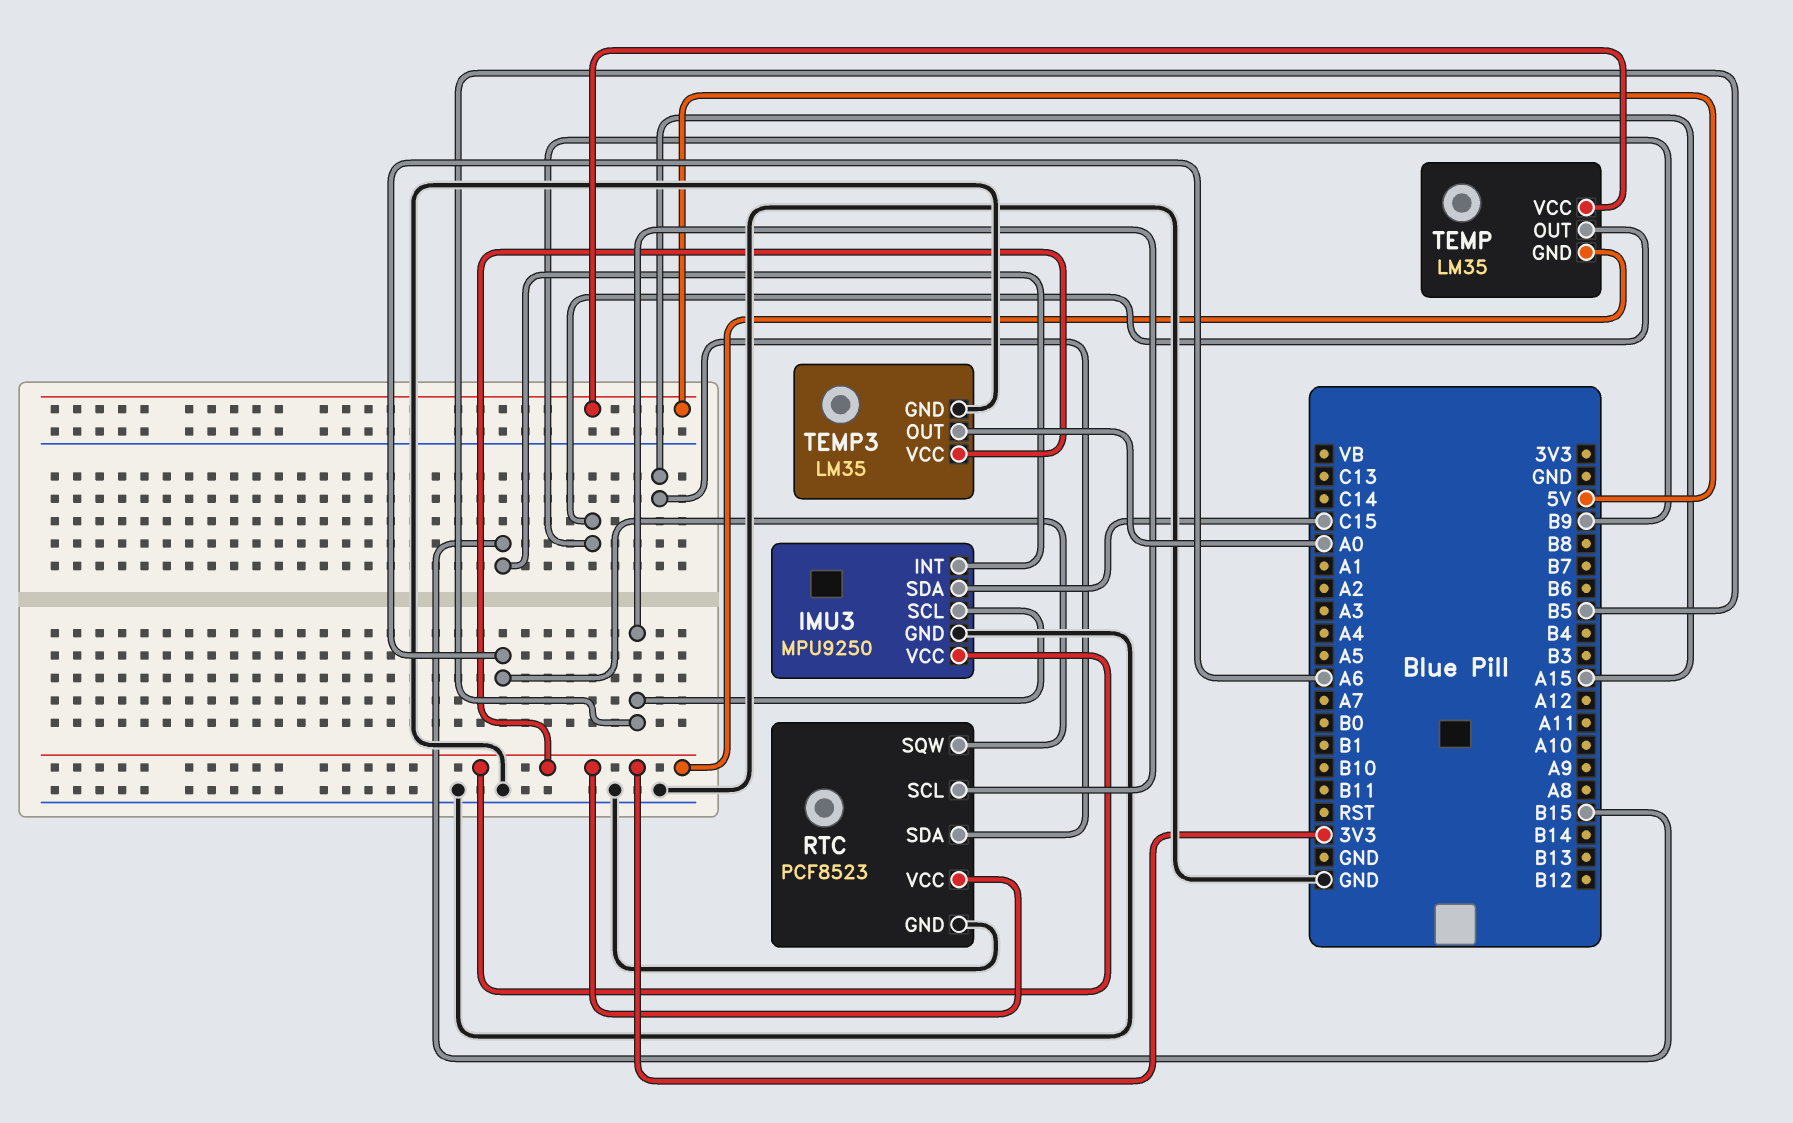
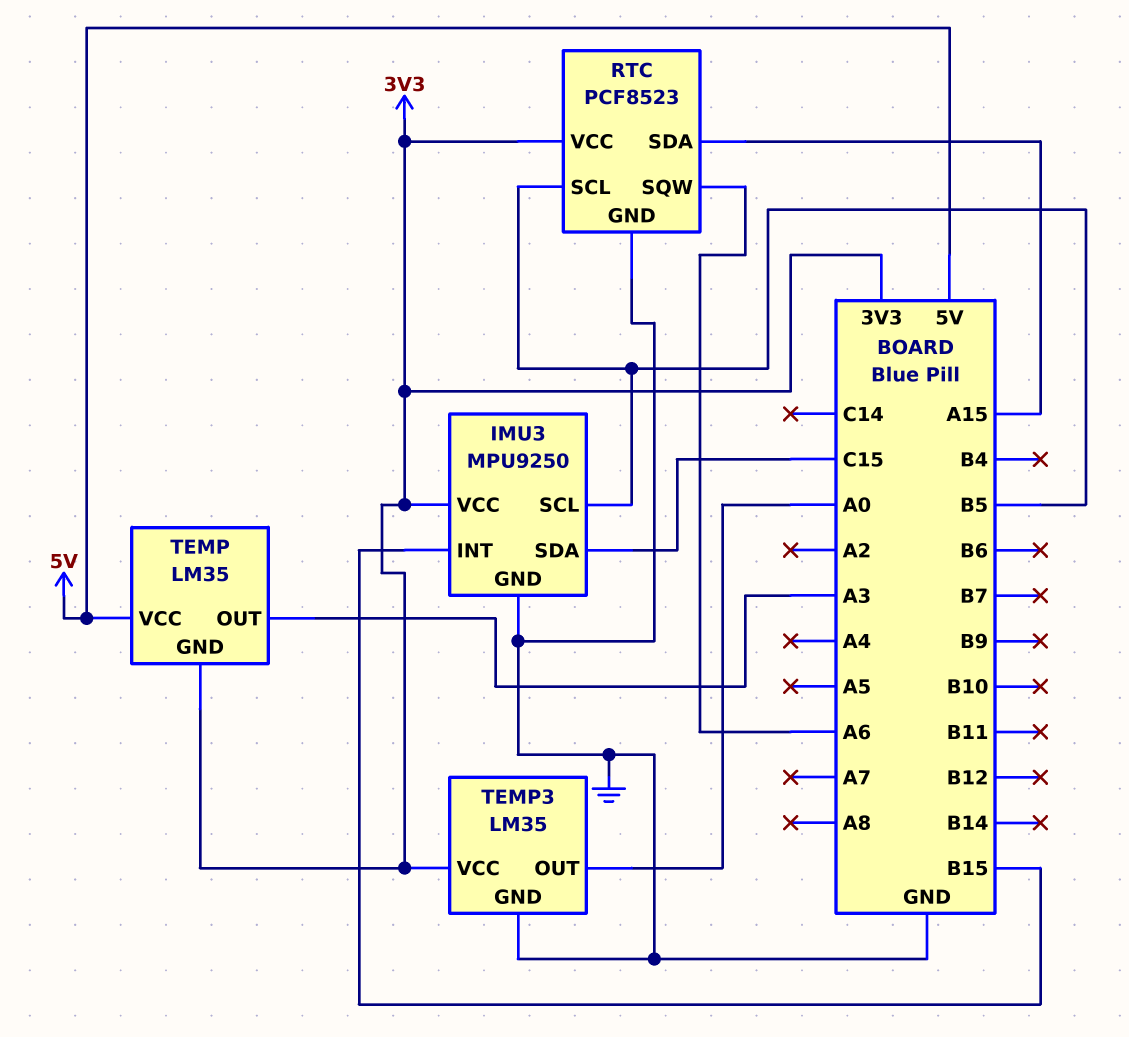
TEMP pin OUT: B9 -> A3

